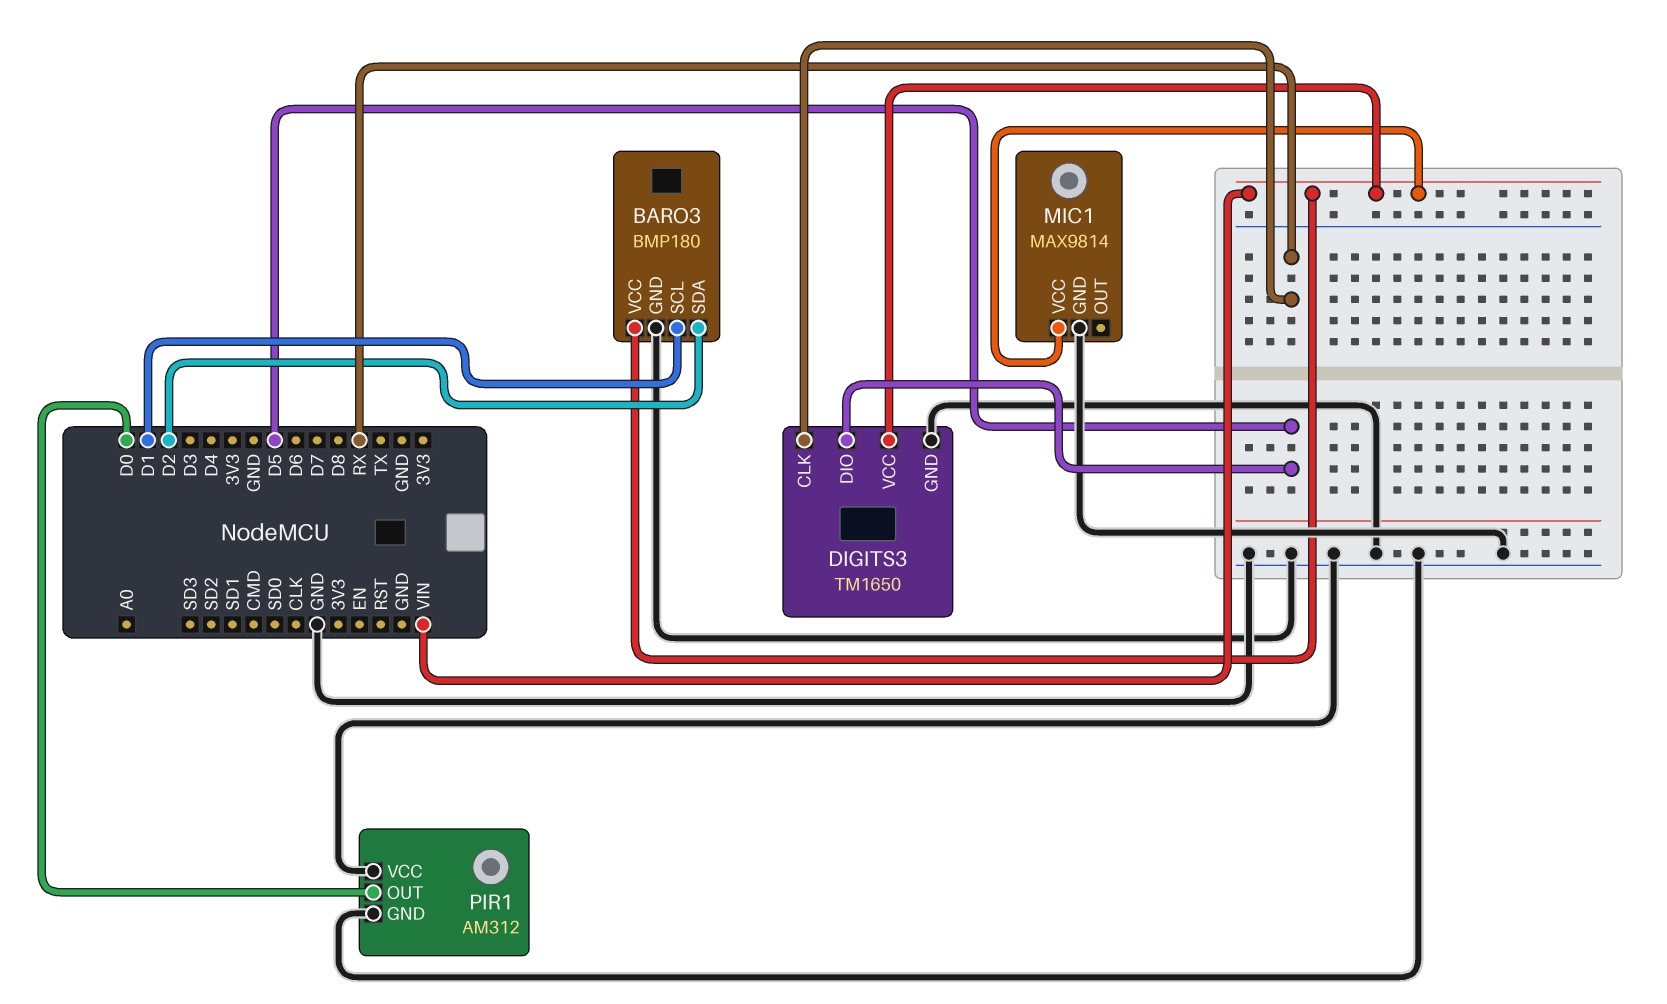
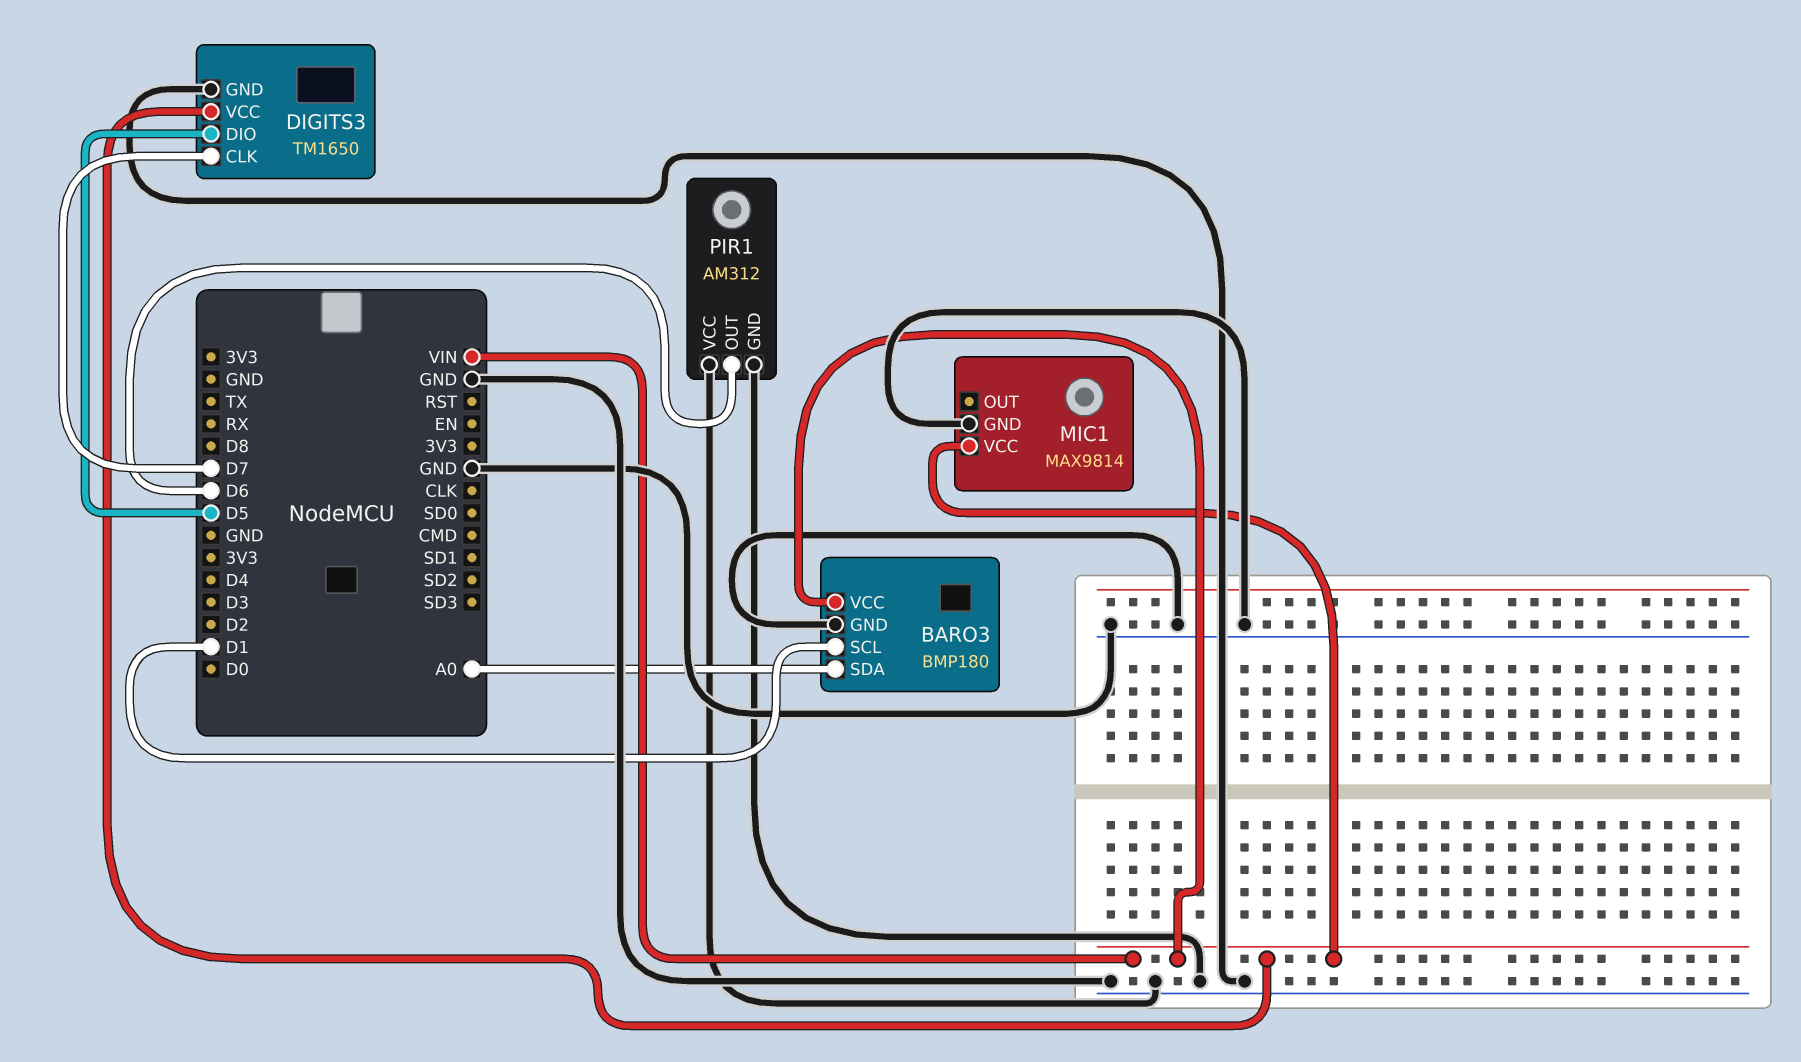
BARO3 pin SDA: D2 -> A0
DIGITS3 pin CLK: RX -> D7
PIR1 pin OUT: D0 -> D6

